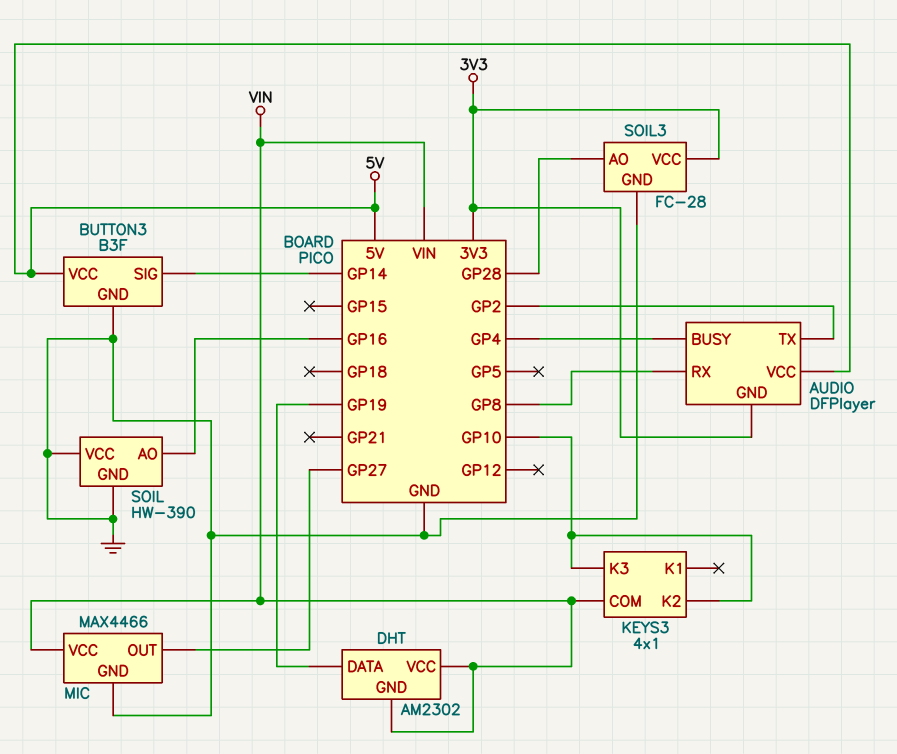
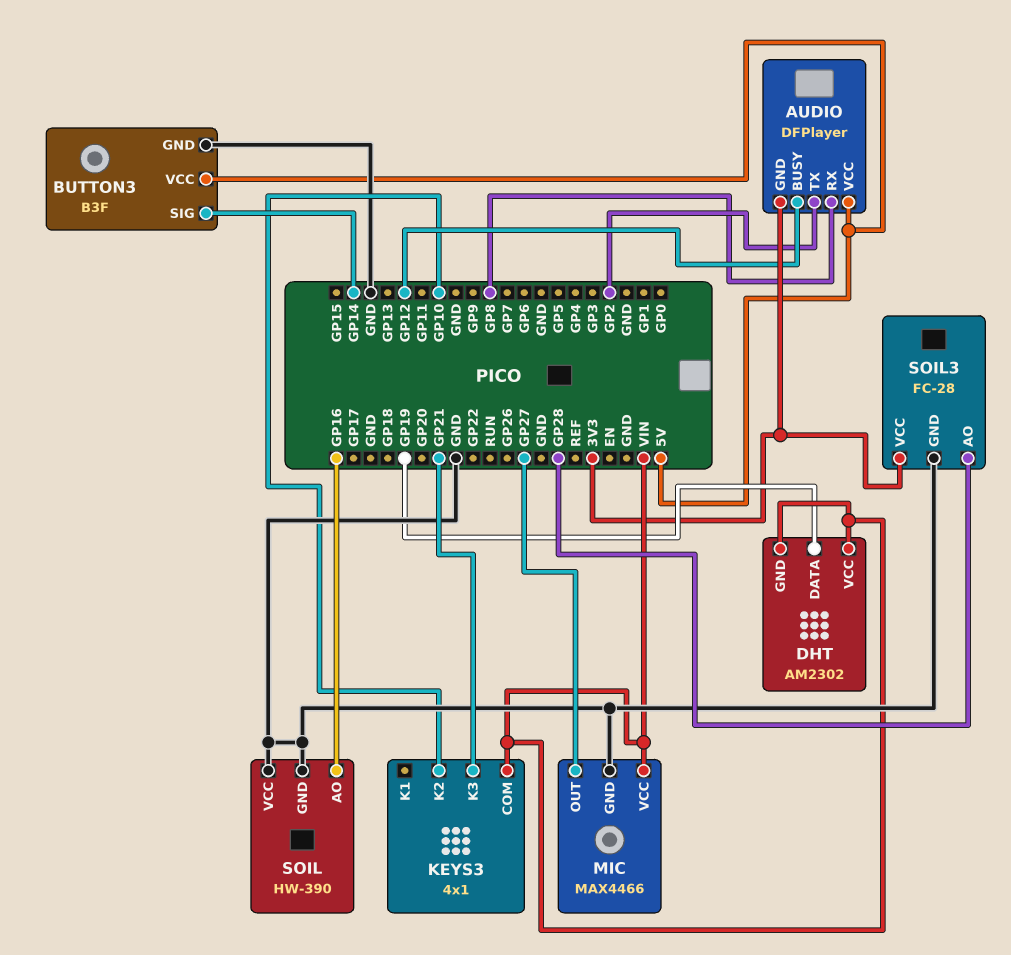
AUDIO pin BUSY: GP4 -> GP12
KEYS3 pin K3: GP10 -> GP21

